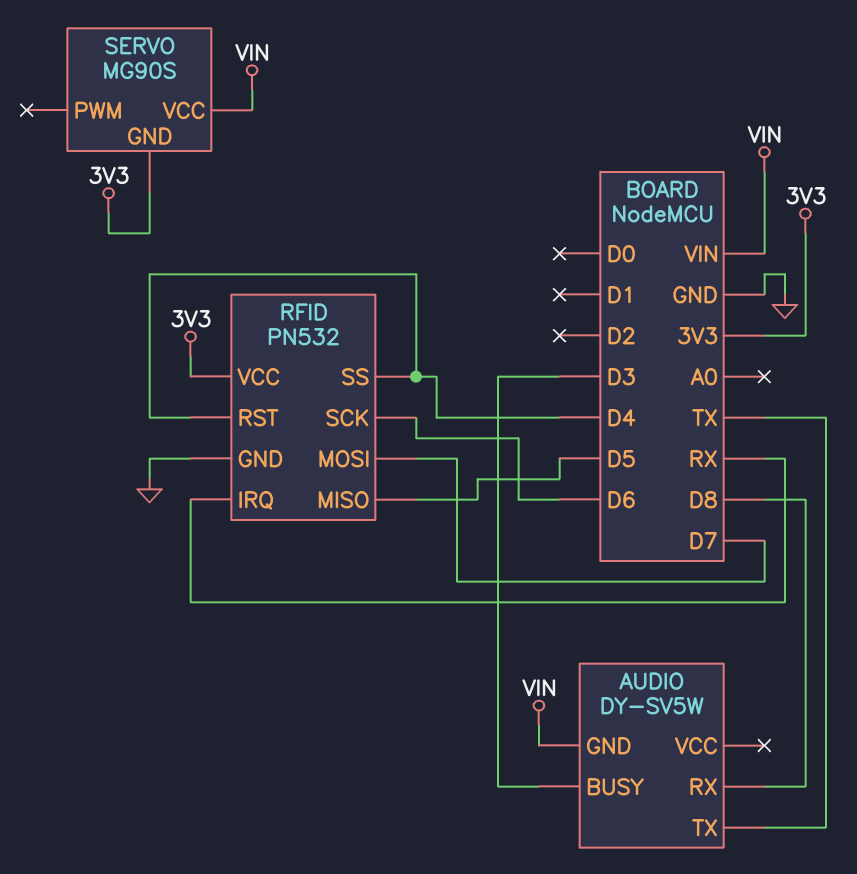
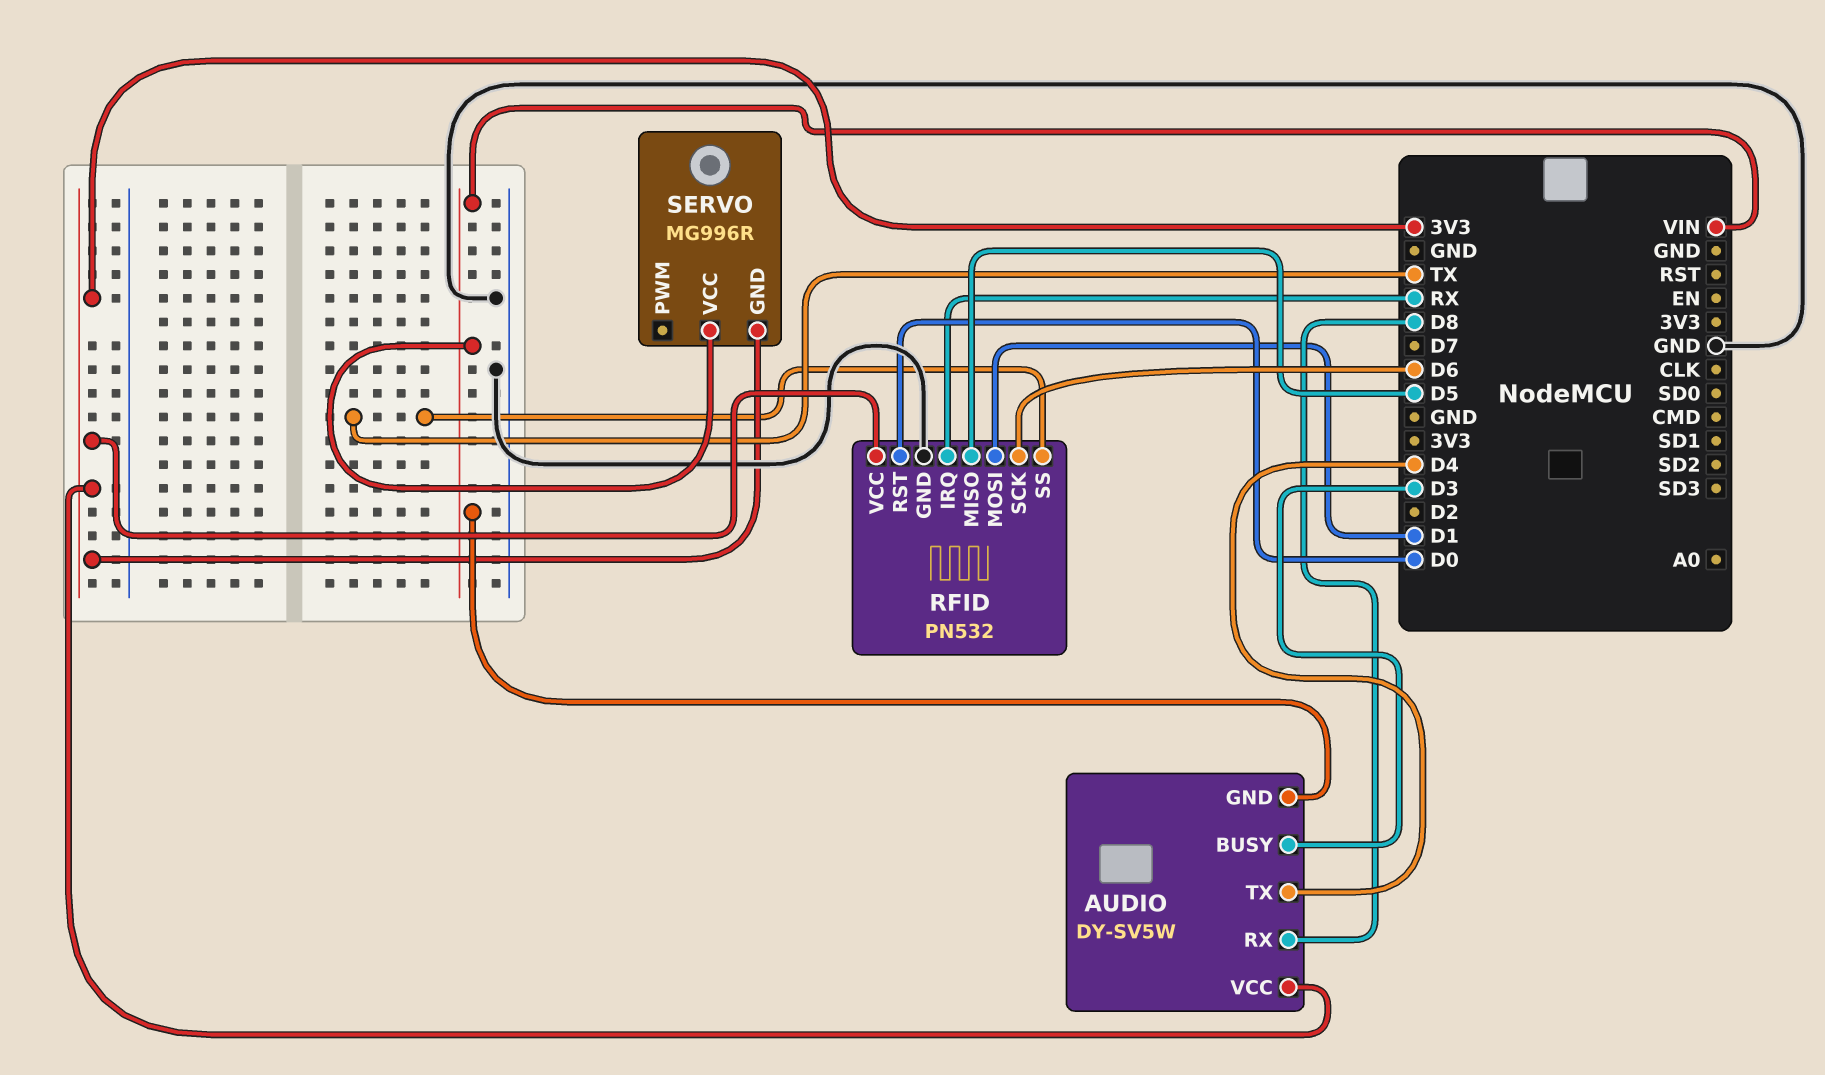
AUDIO pin TX: TX -> D4
AUDIO pin VCC: none -> 3V3
RFID pin MOSI: D7 -> D1
RFID pin RST: D4 -> D0
RFID pin SS: D4 -> TX
SERVO: MG90S -> MG996R

